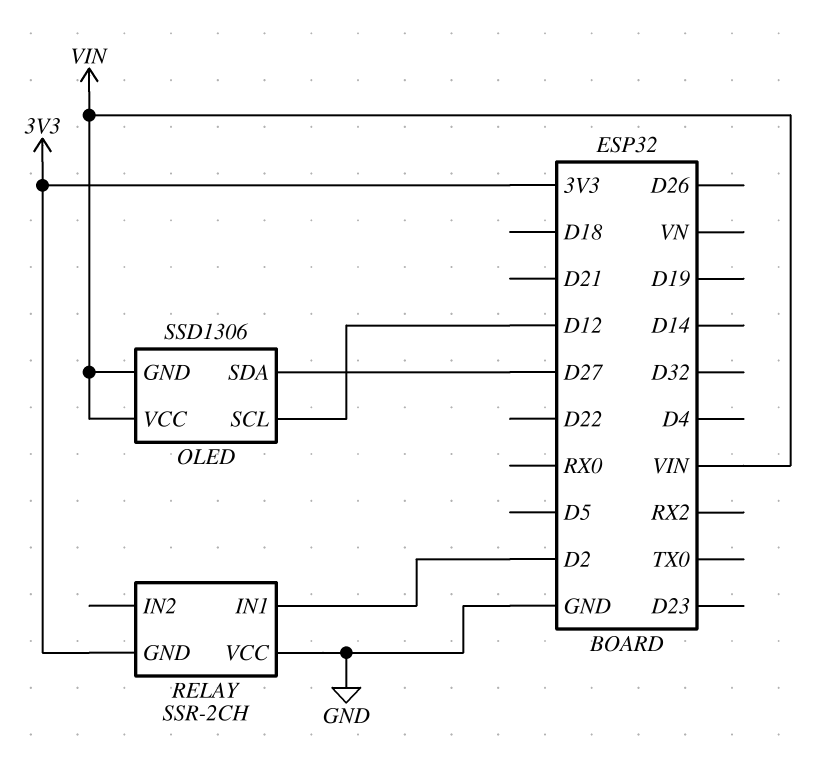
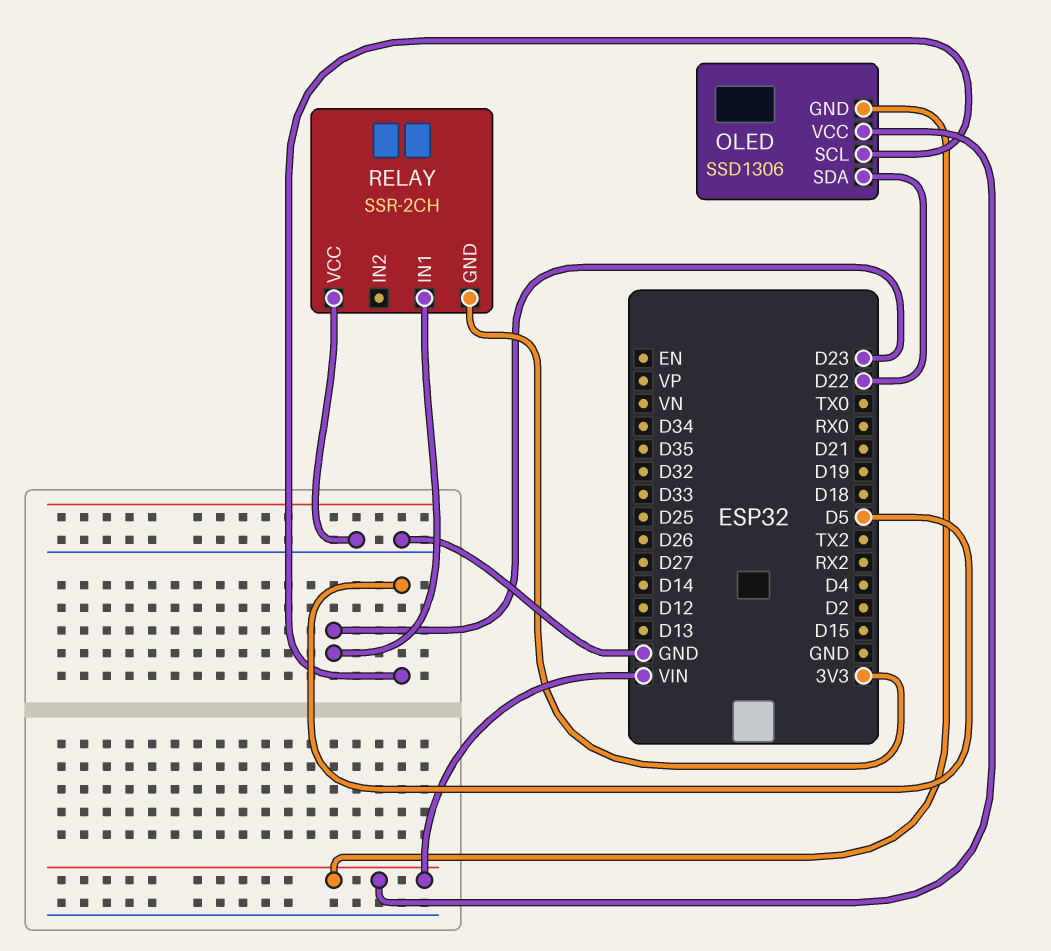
OLED pin SCL: D12 -> D5
OLED pin SDA: D27 -> D22
RELAY pin IN1: D2 -> D23

